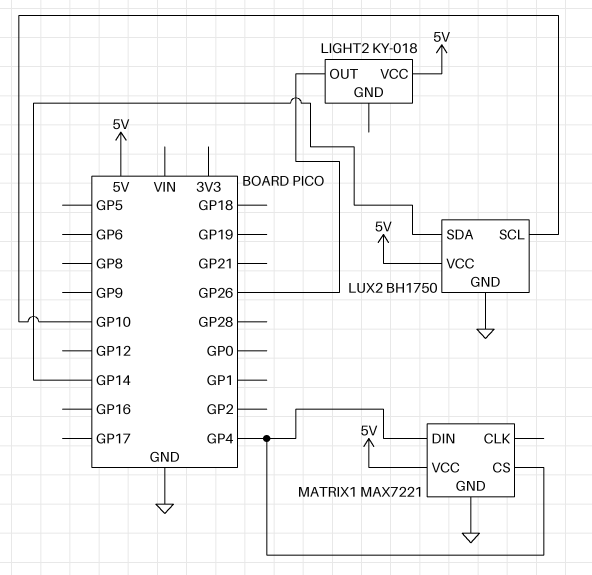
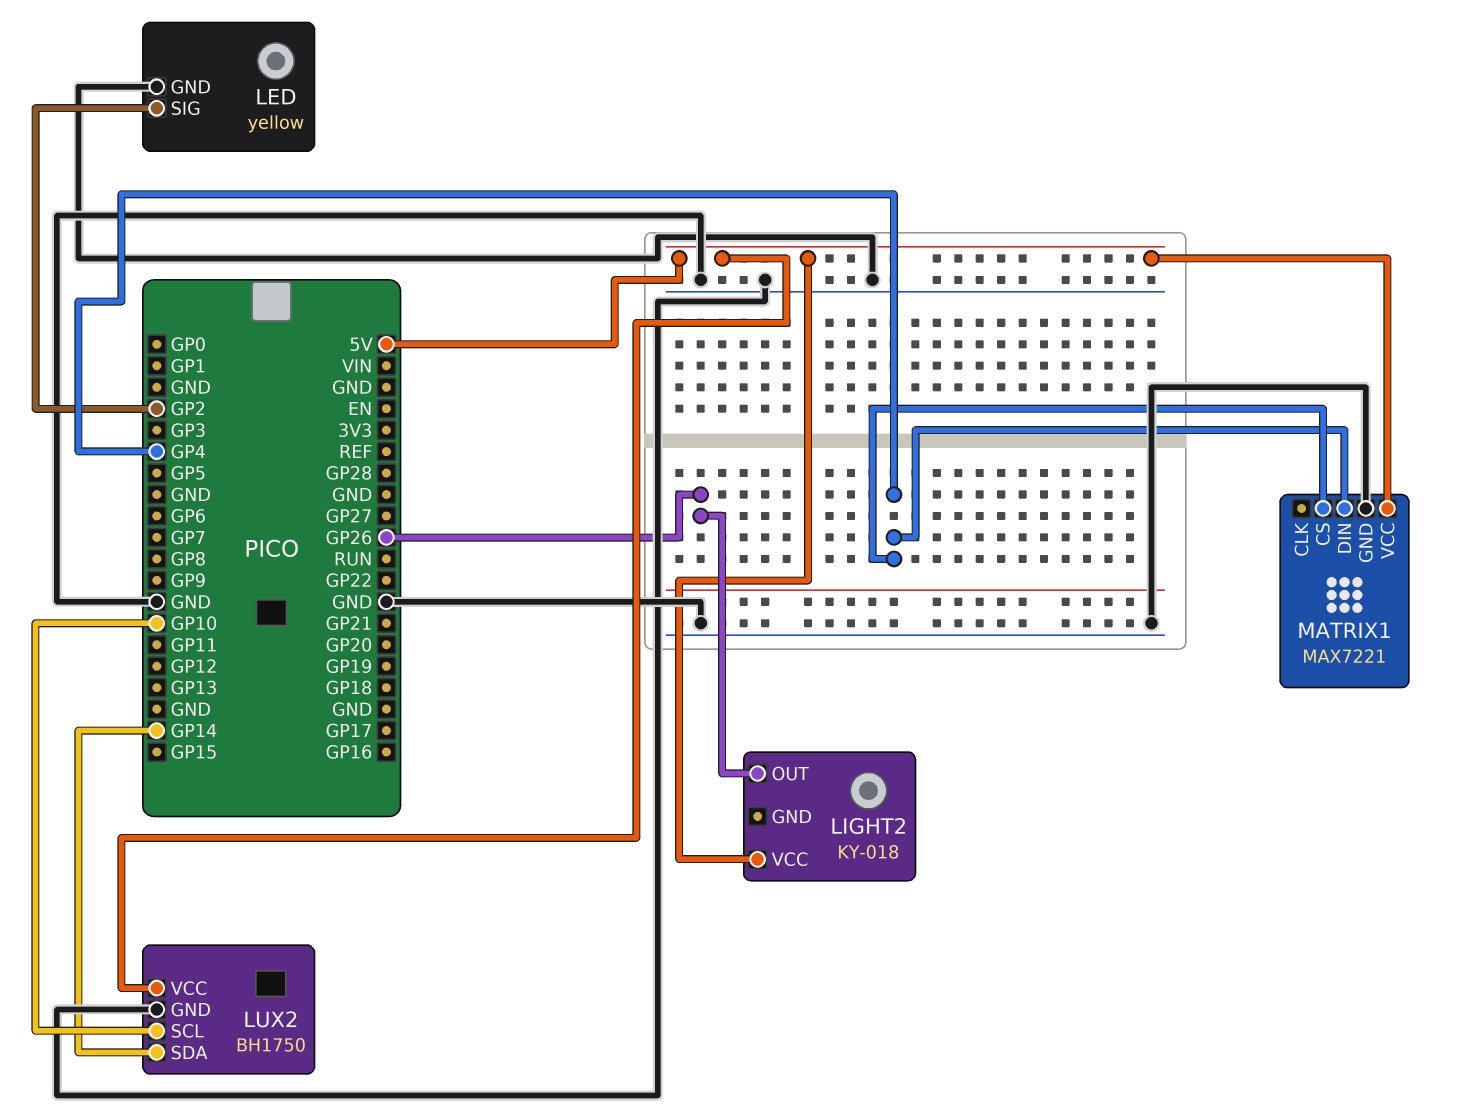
LED: none -> yellow
LED pin GND: none -> GND
LED pin SIG: none -> GP2

